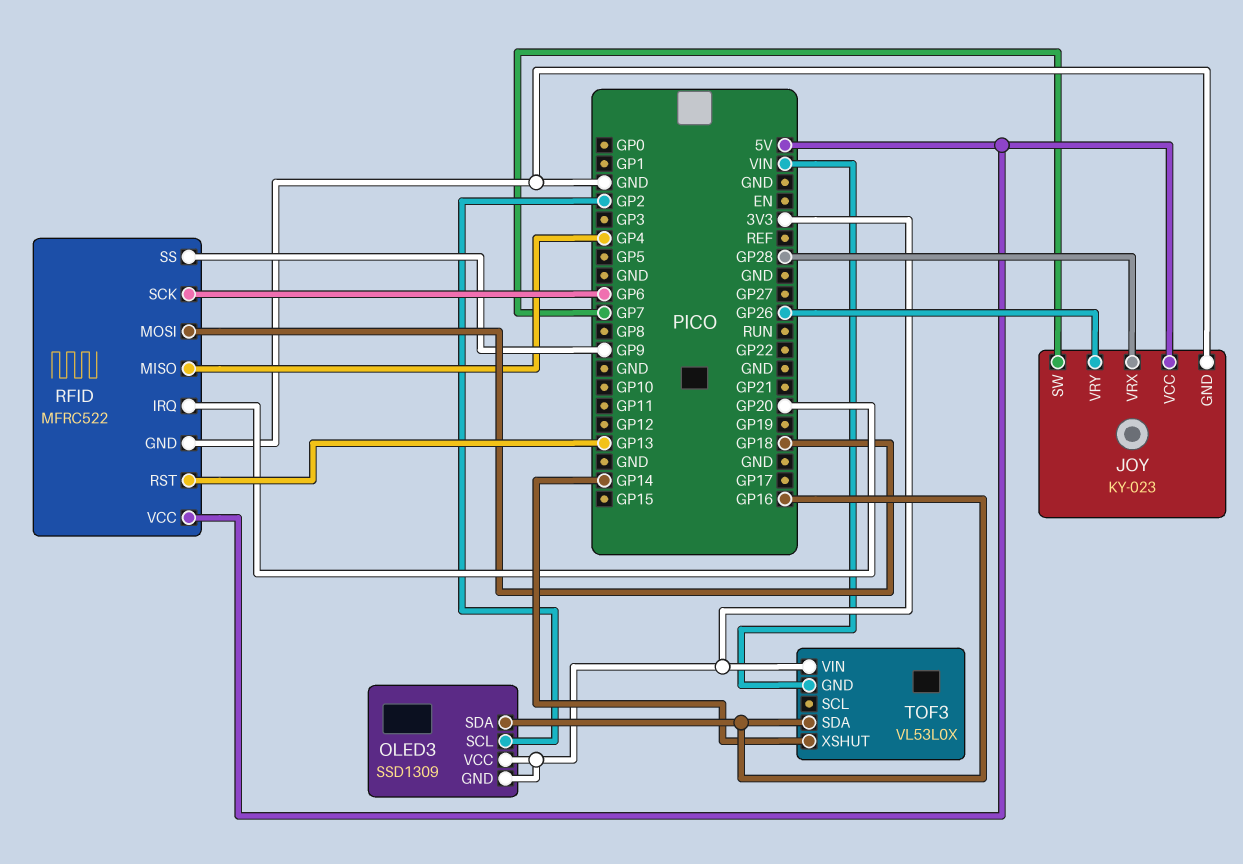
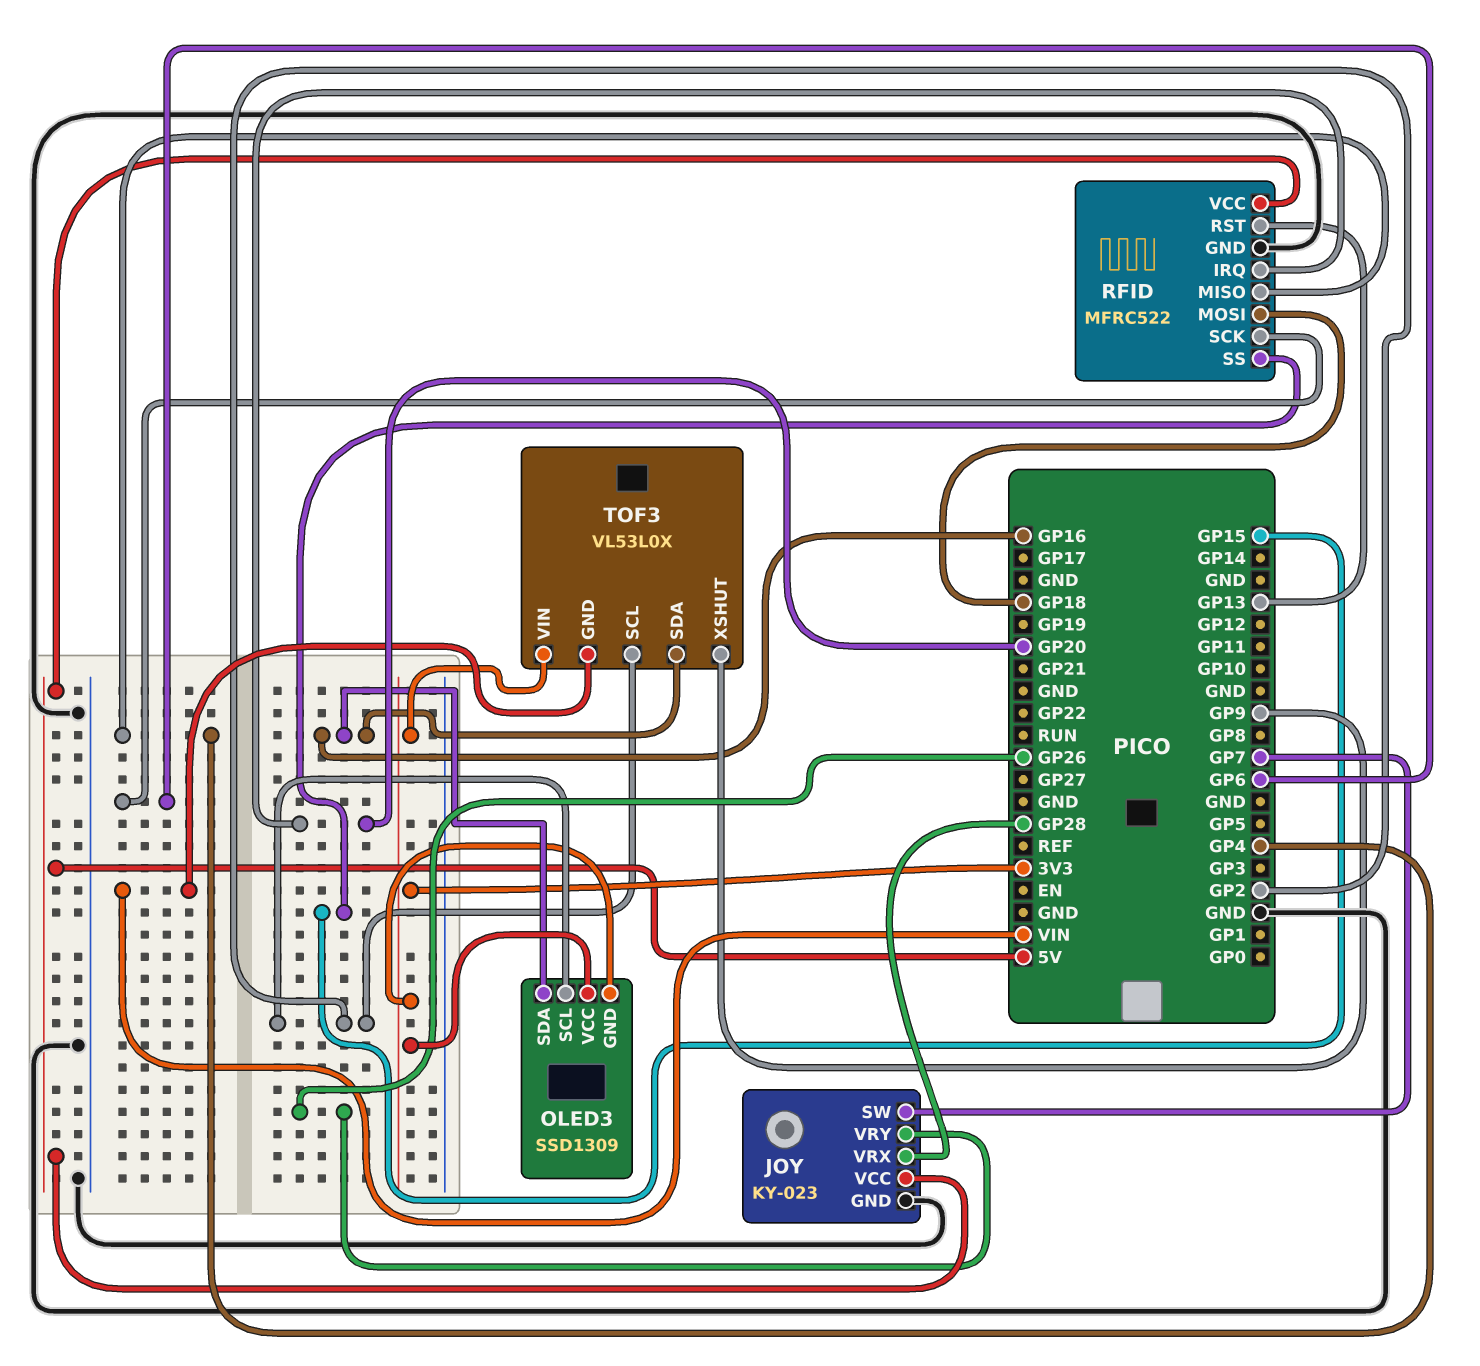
RFID pin SS: GP9 -> GP15
TOF3 pin SCL: none -> GP2
TOF3 pin XSHUT: GP14 -> GP9

